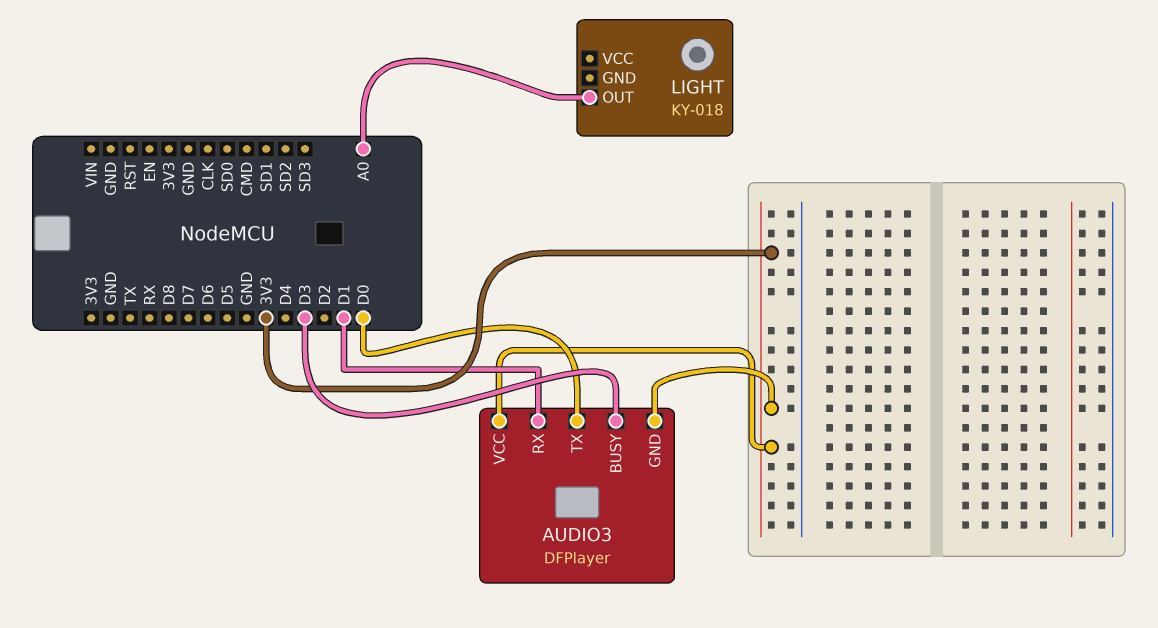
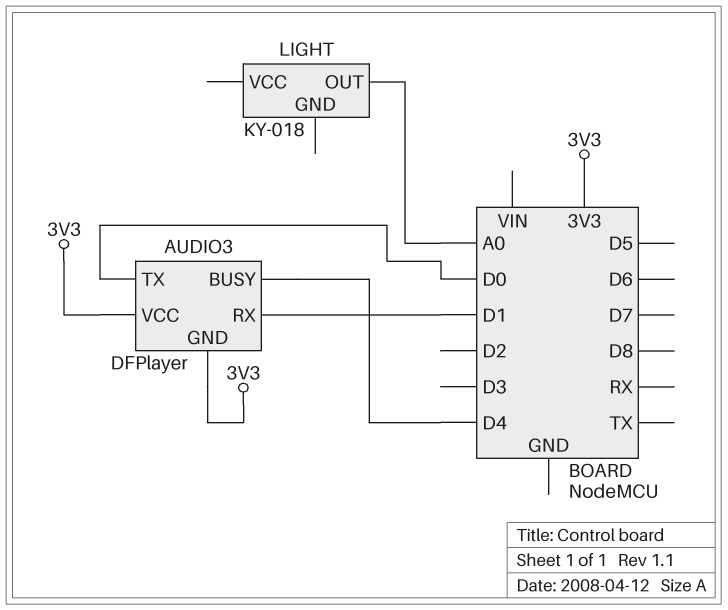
AUDIO3 pin BUSY: D3 -> D4

